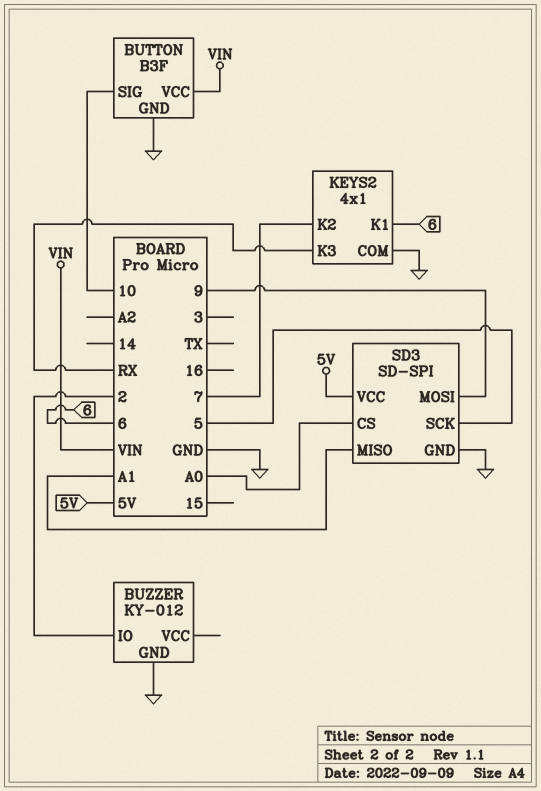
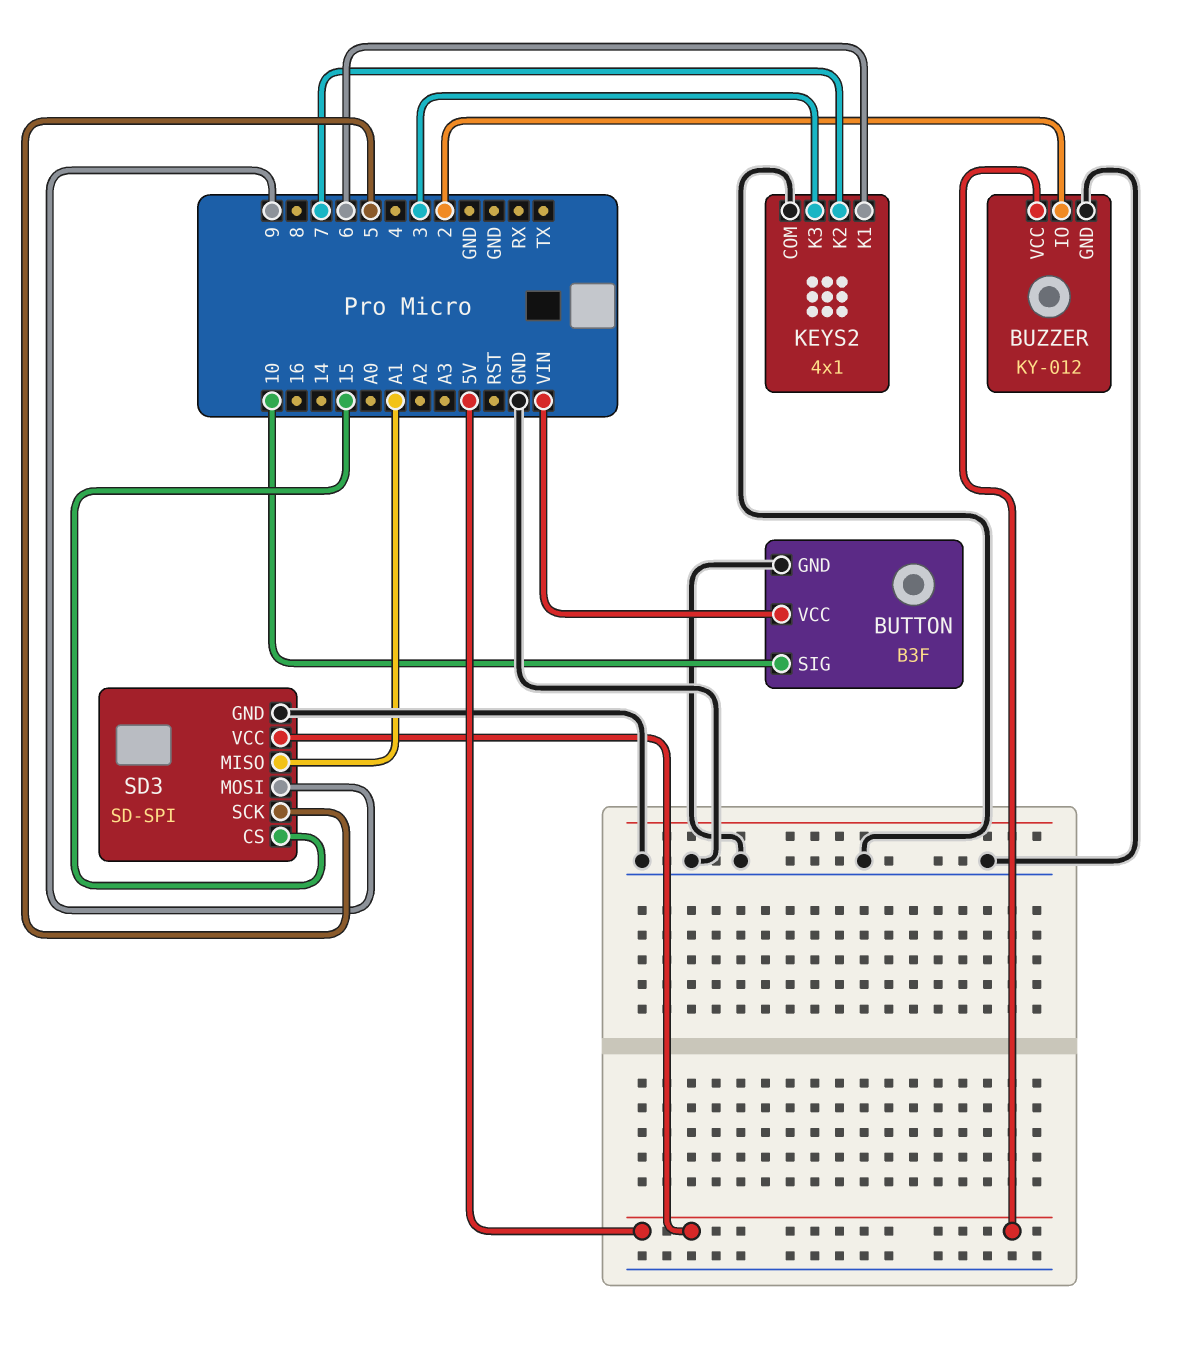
BUZZER pin VCC: none -> 5V
KEYS2 pin K3: RX -> 3
SD3 pin CS: A0 -> 15

